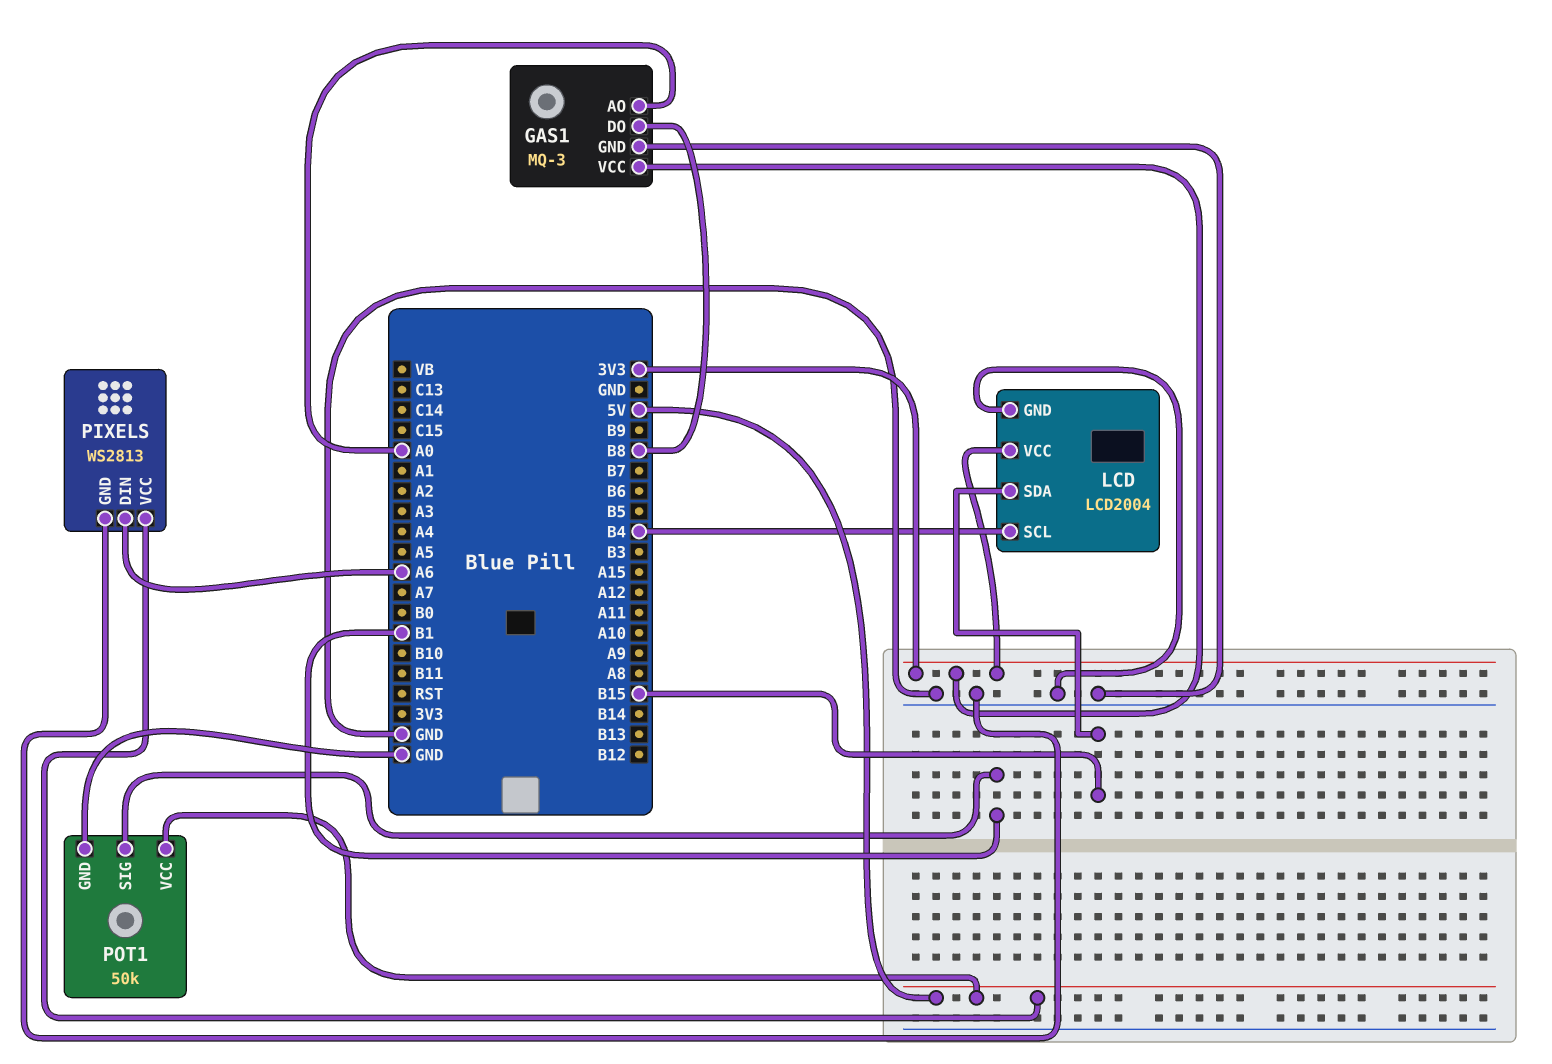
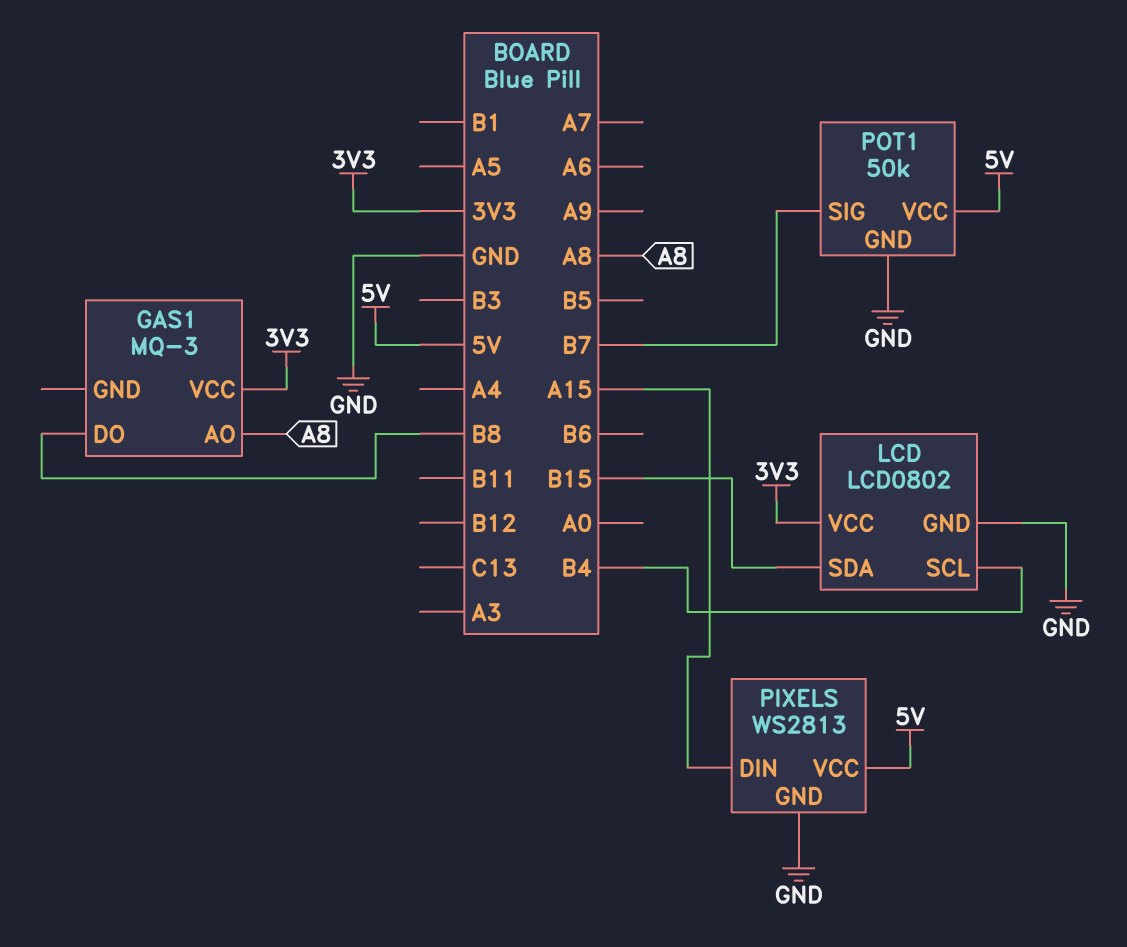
GAS1 pin AO: A0 -> A8
GAS1 pin GND: GND -> none
LCD: LCD2004 -> LCD0802
PIXELS pin DIN: A6 -> A15
POT1 pin SIG: B1 -> B7

